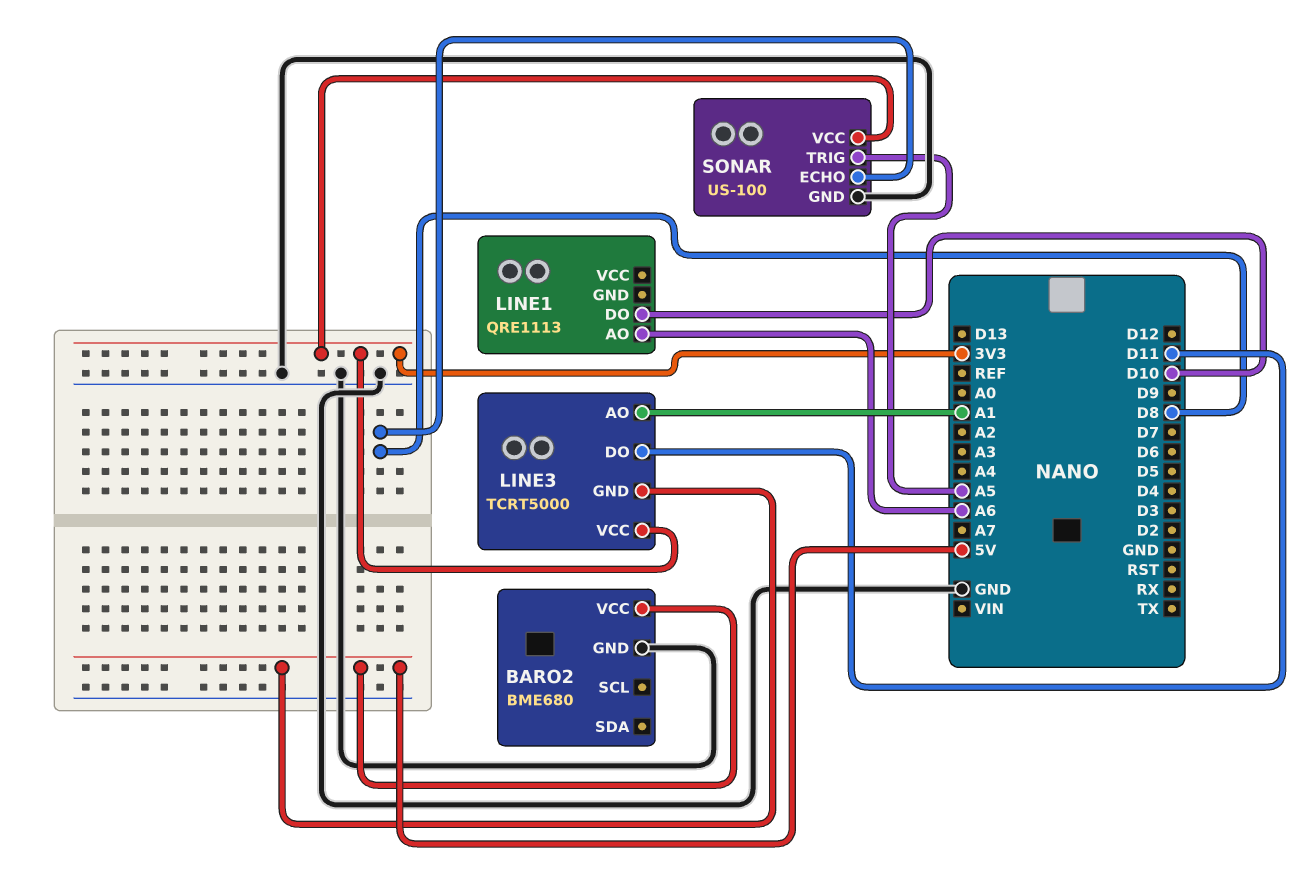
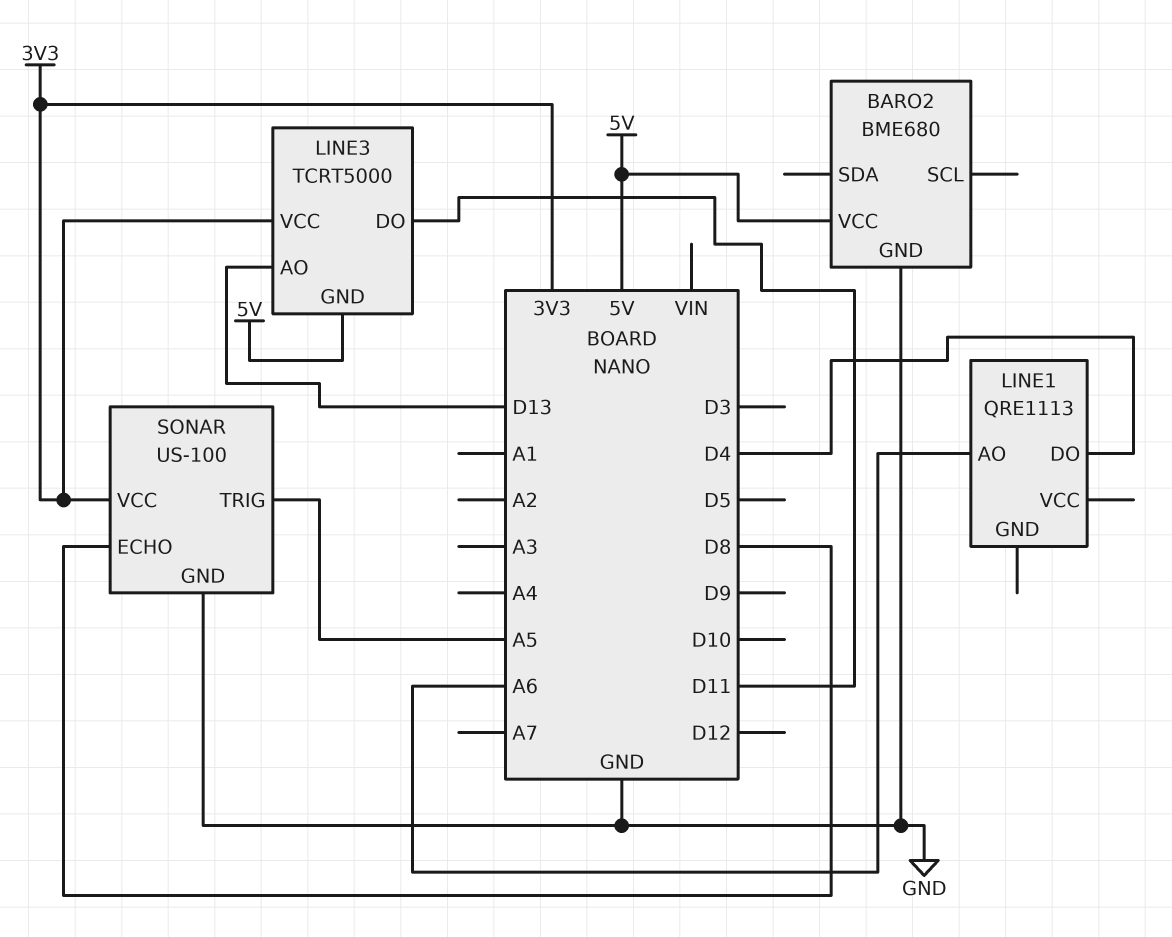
LINE1 pin DO: D10 -> D4
LINE3 pin AO: A1 -> D13

